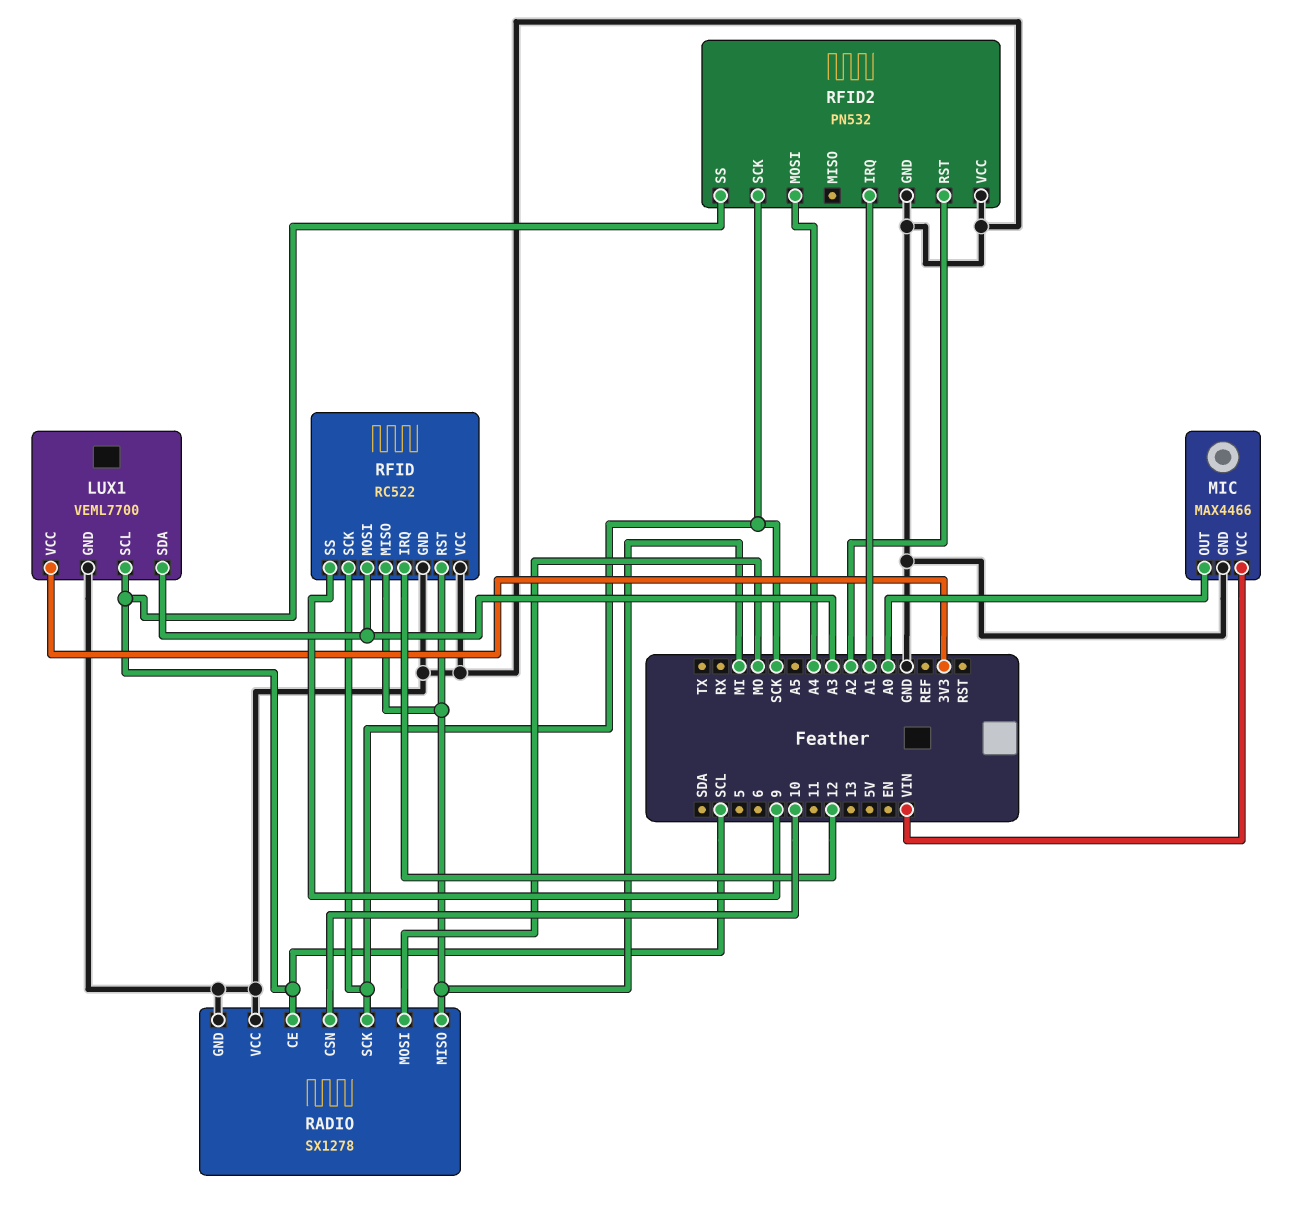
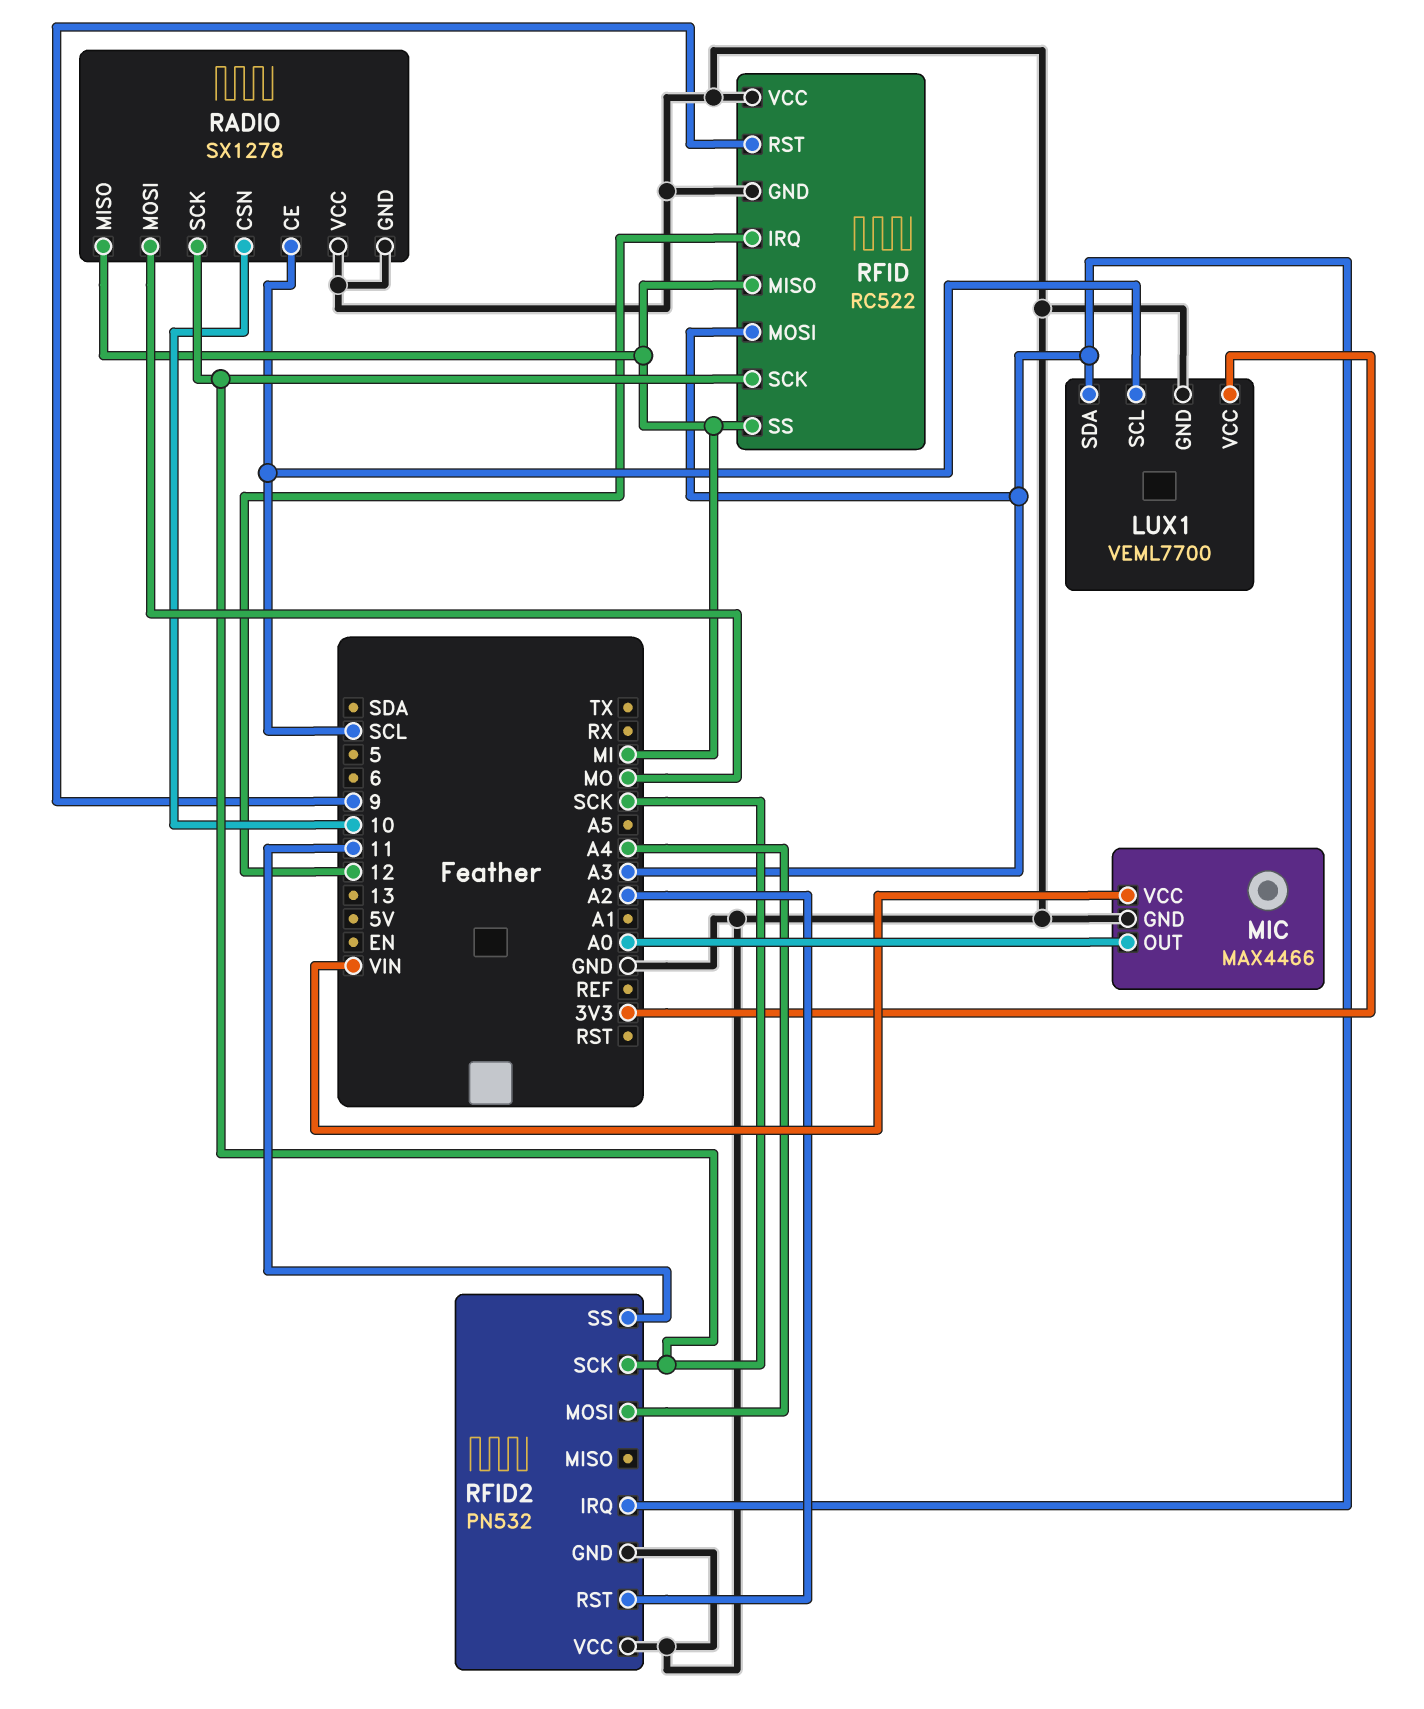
RFID pin RST: MI -> 9
RFID pin SS: 9 -> MI
RFID2 pin IRQ: A1 -> A3
RFID2 pin SS: SCL -> 11

